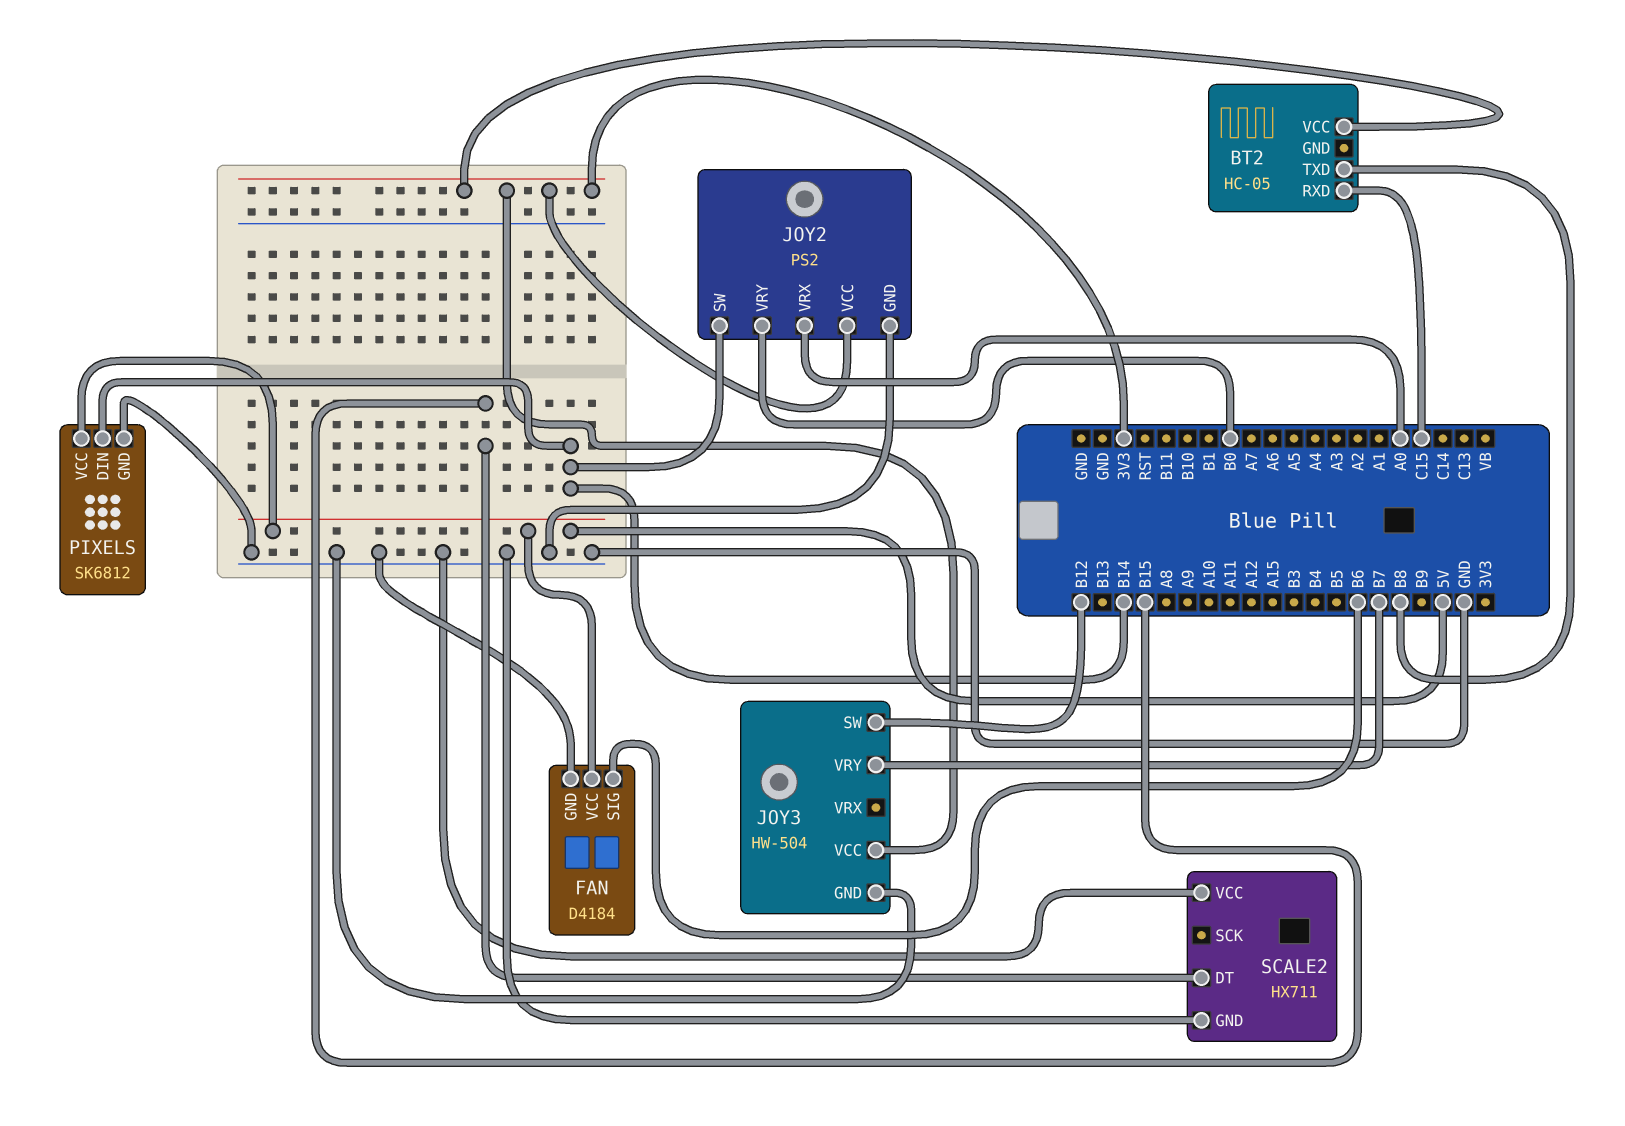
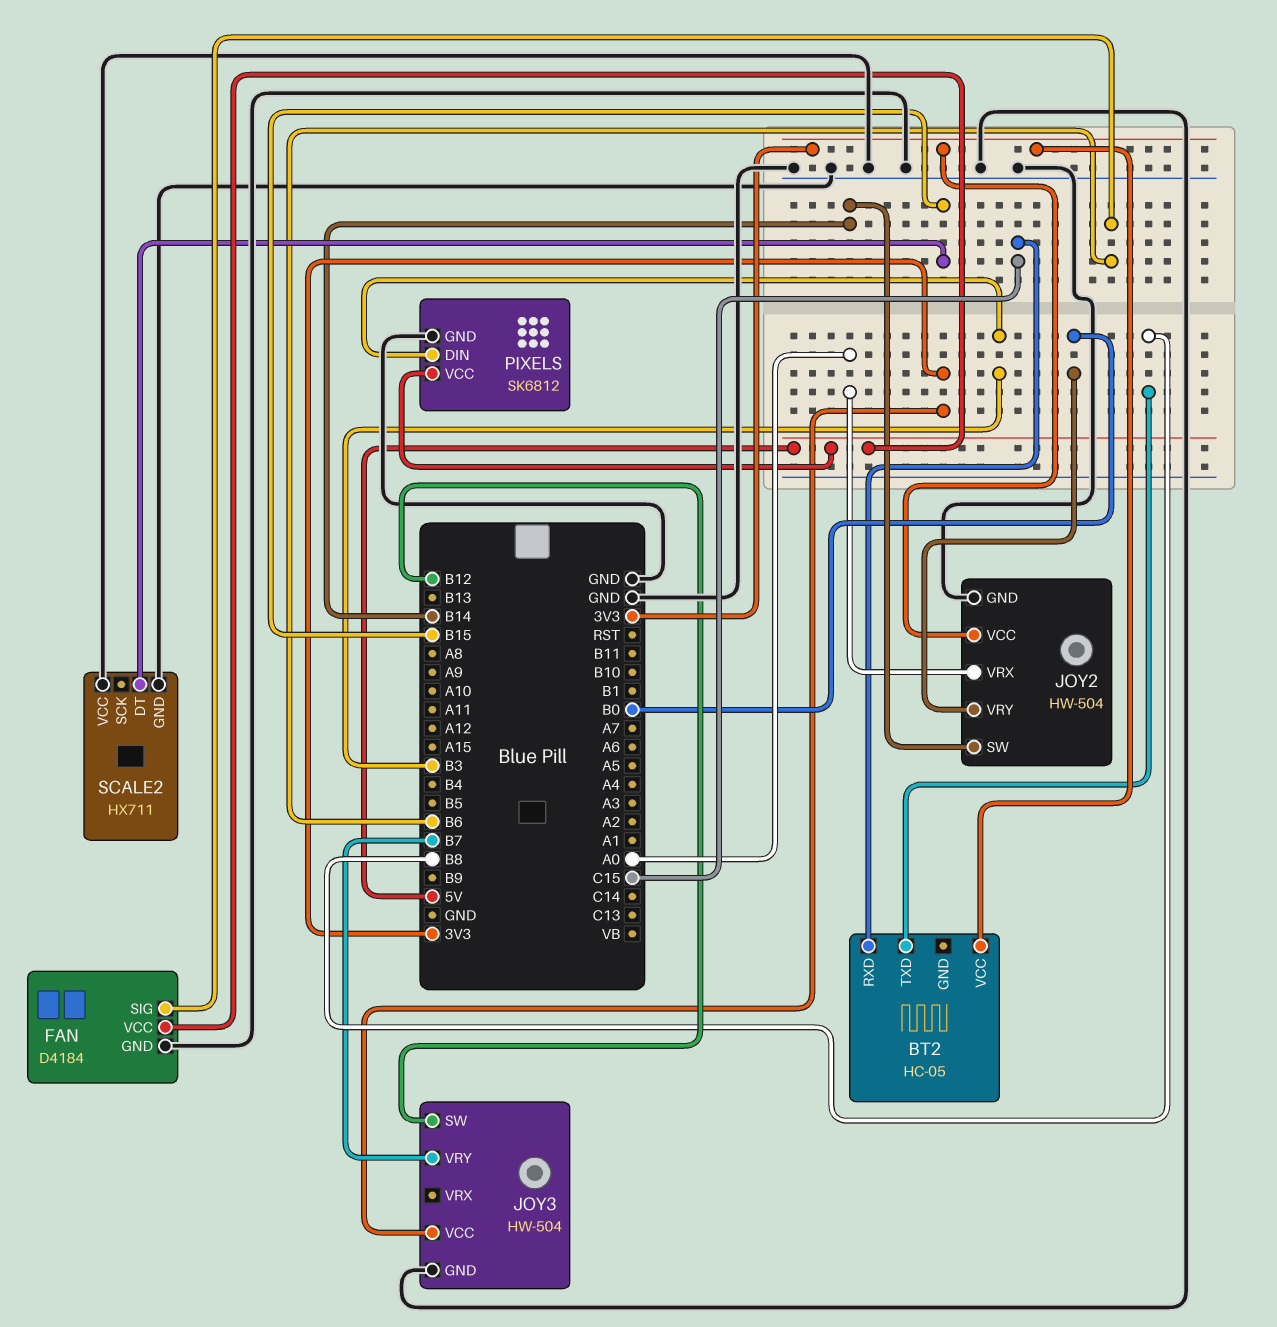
JOY2: PS2 -> HW-504
PIXELS pin DIN: B14 -> B3

